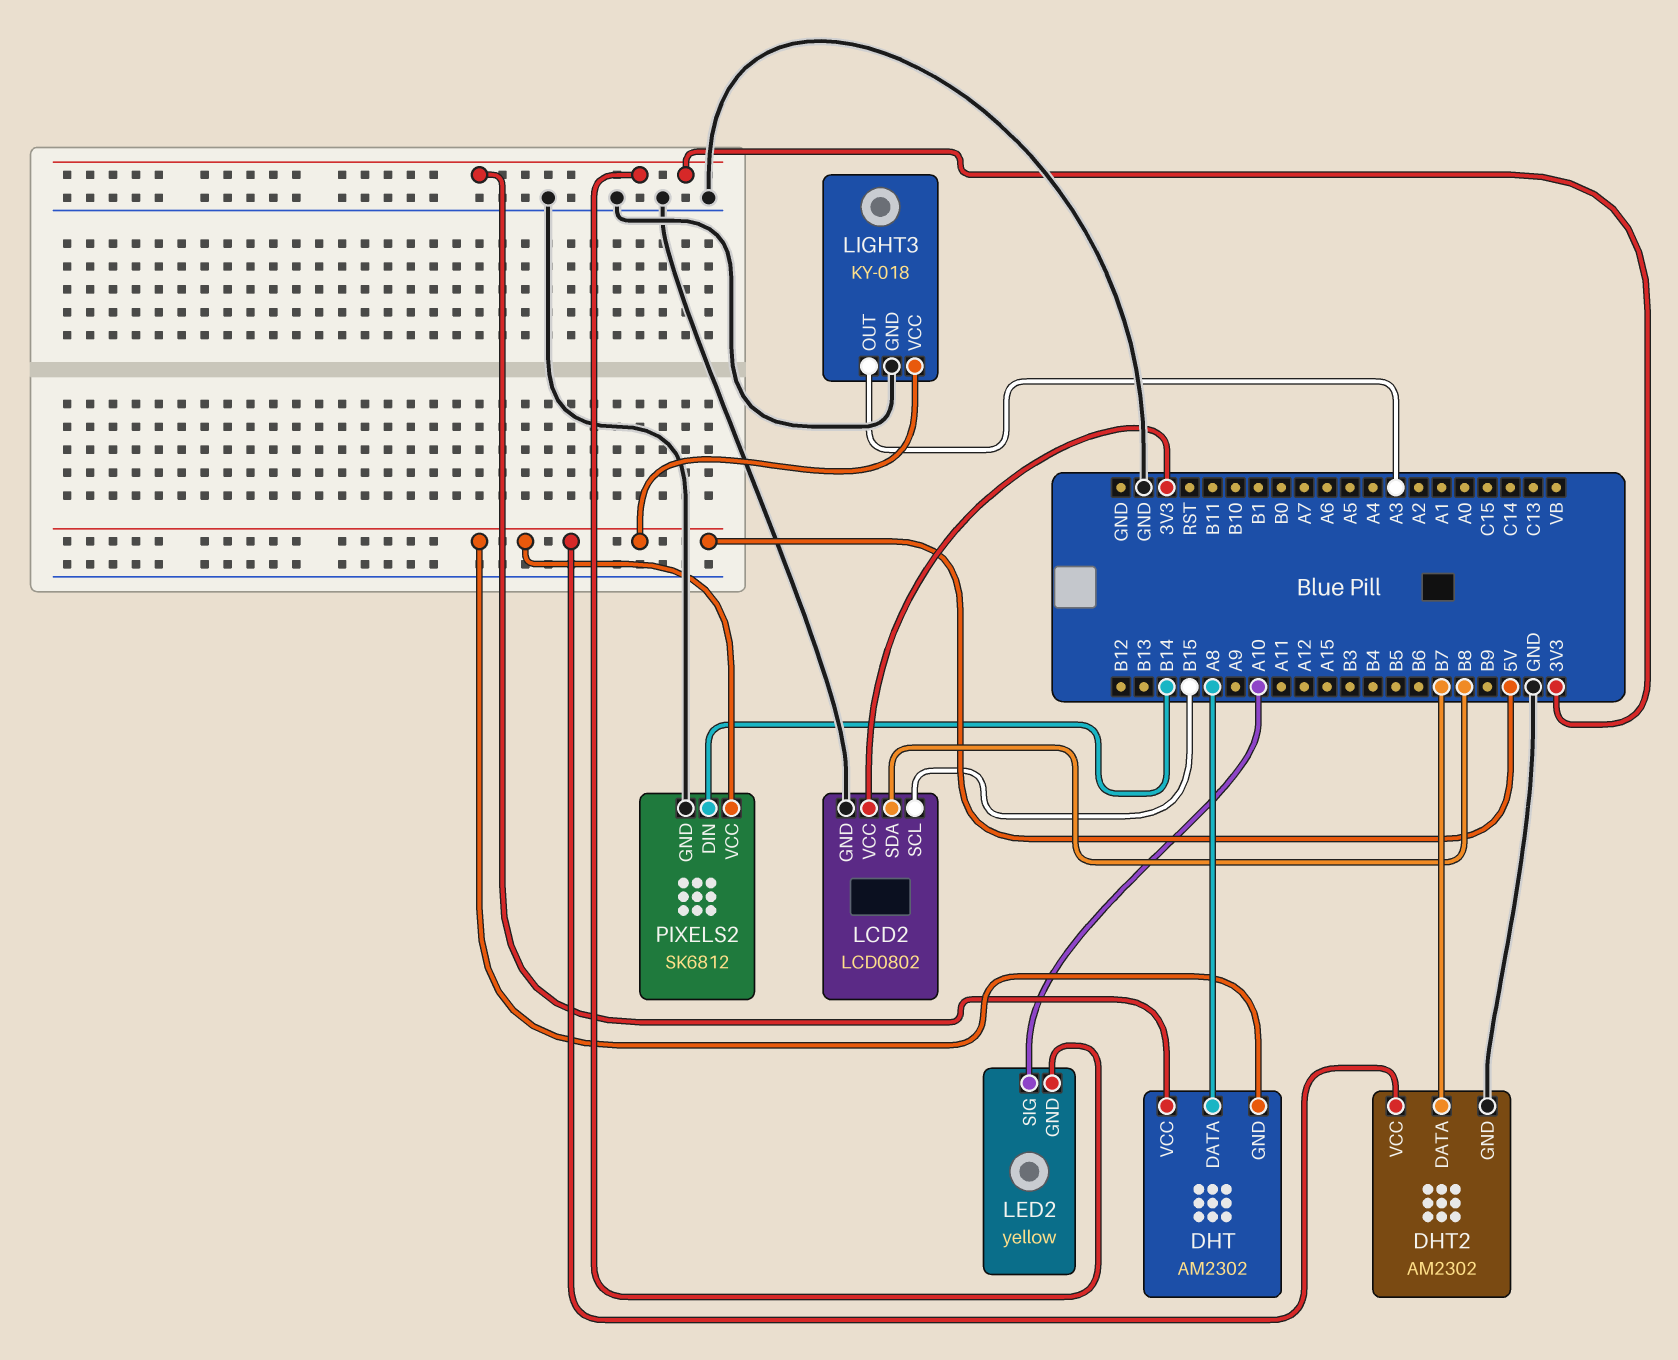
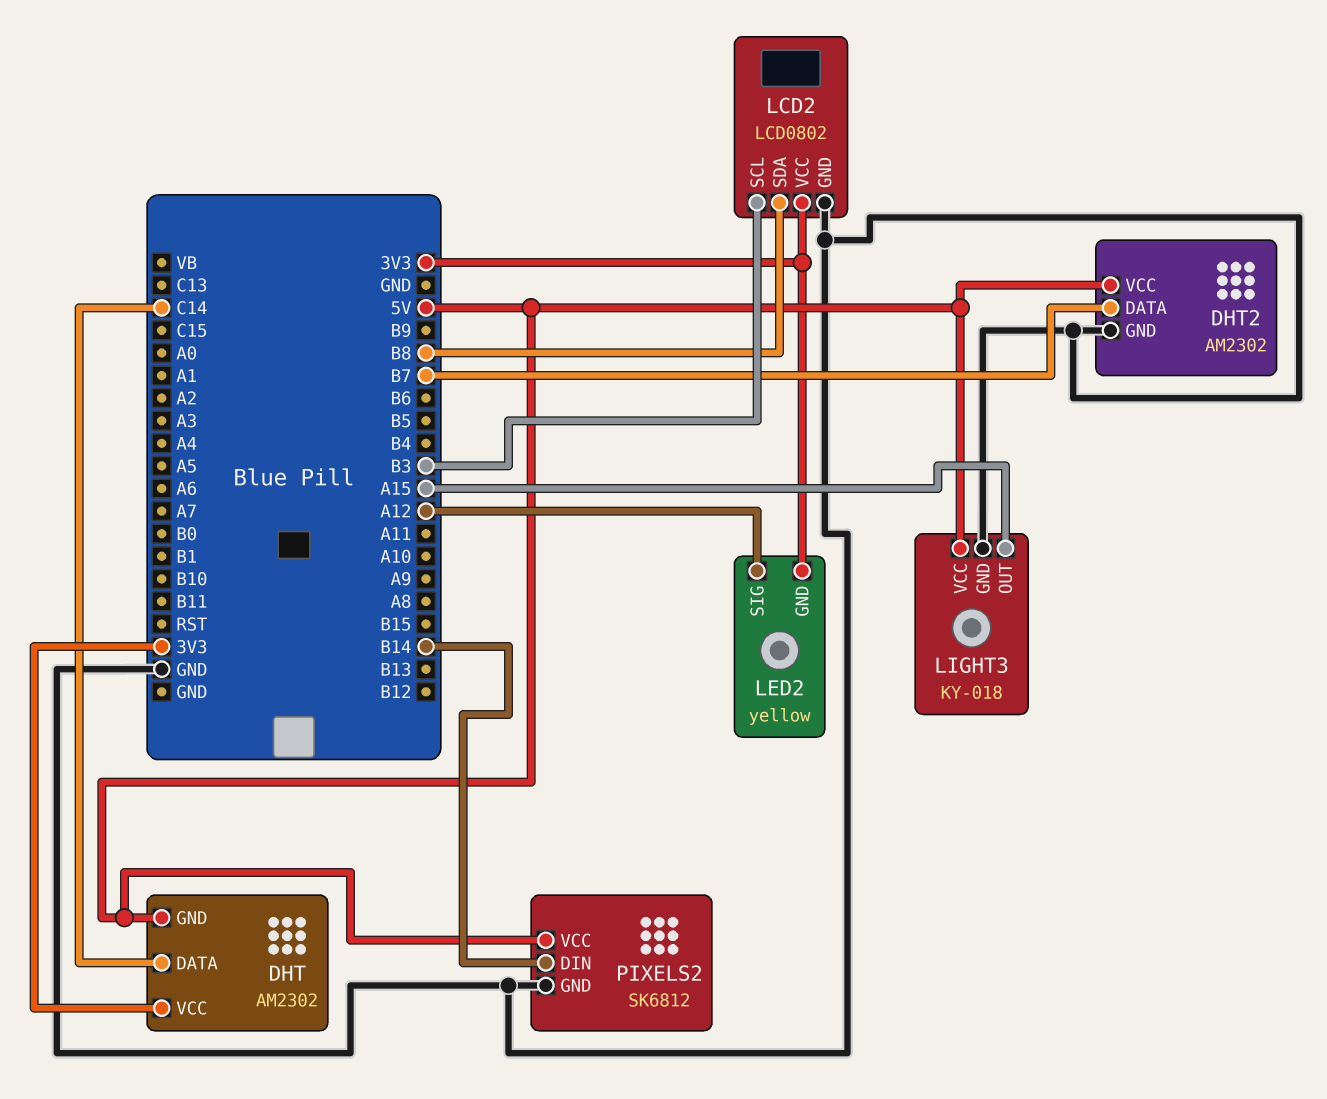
DHT pin DATA: A8 -> C14
LCD2 pin SCL: B15 -> B3
LED2 pin SIG: A10 -> A12
LIGHT3 pin OUT: A3 -> A15

